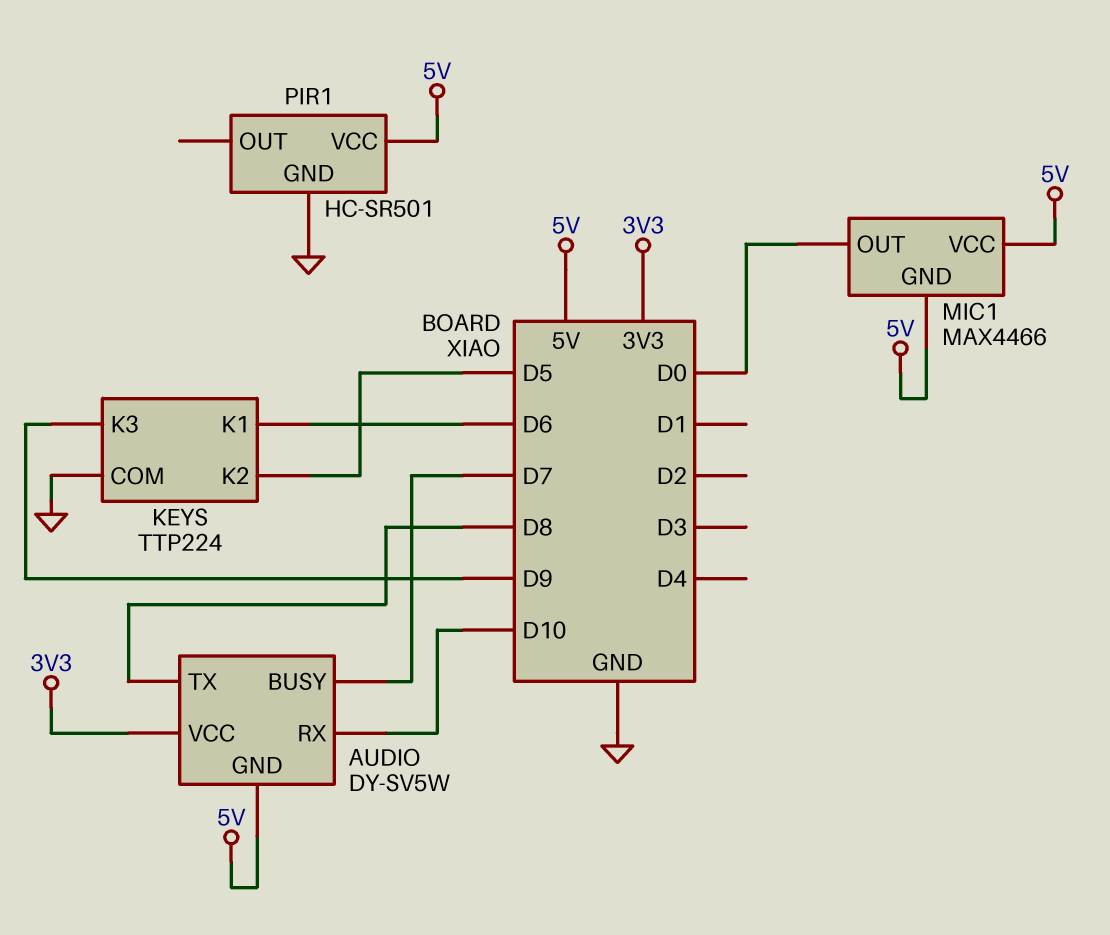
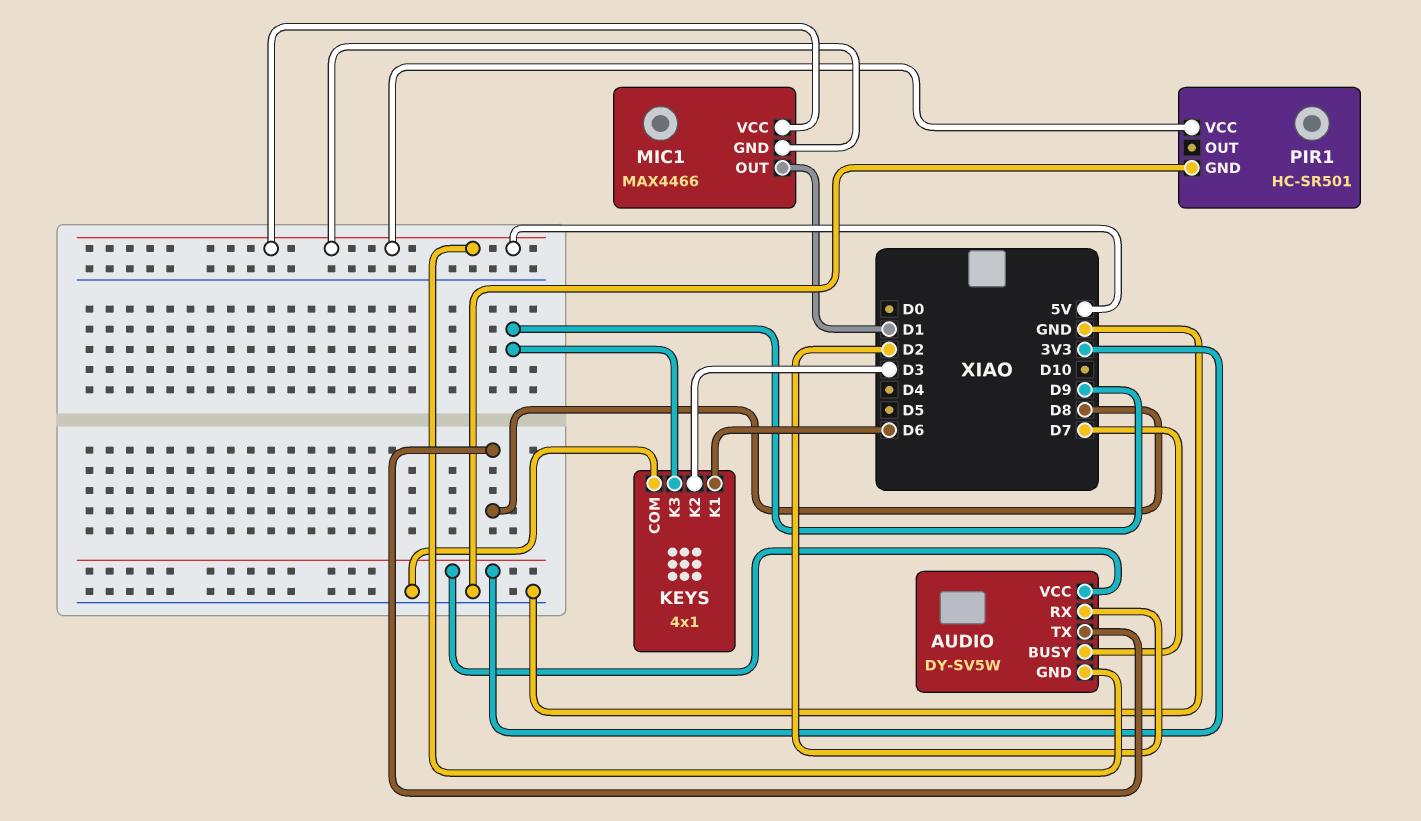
AUDIO pin RX: D10 -> D2
KEYS: TTP224 -> 4x1
KEYS pin K2: D5 -> D3
MIC1 pin OUT: D0 -> D1

